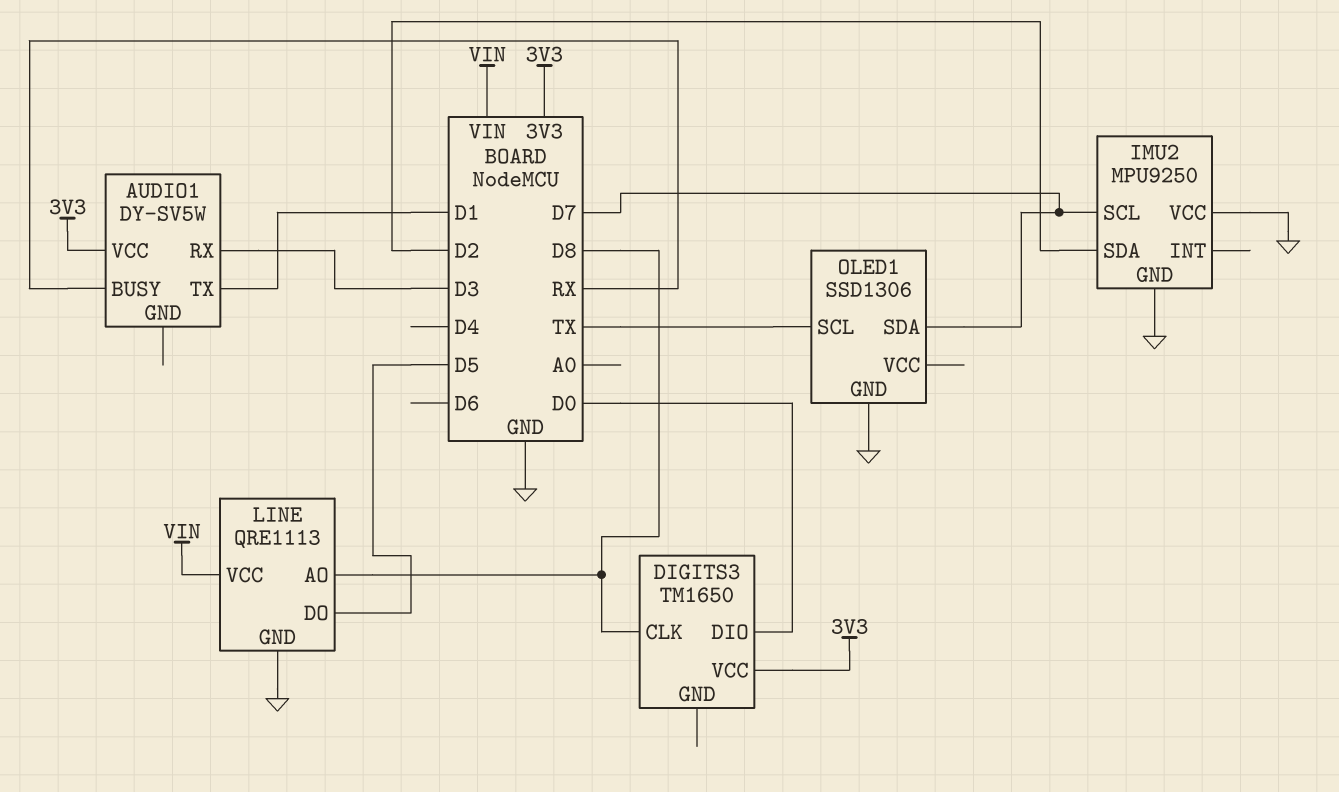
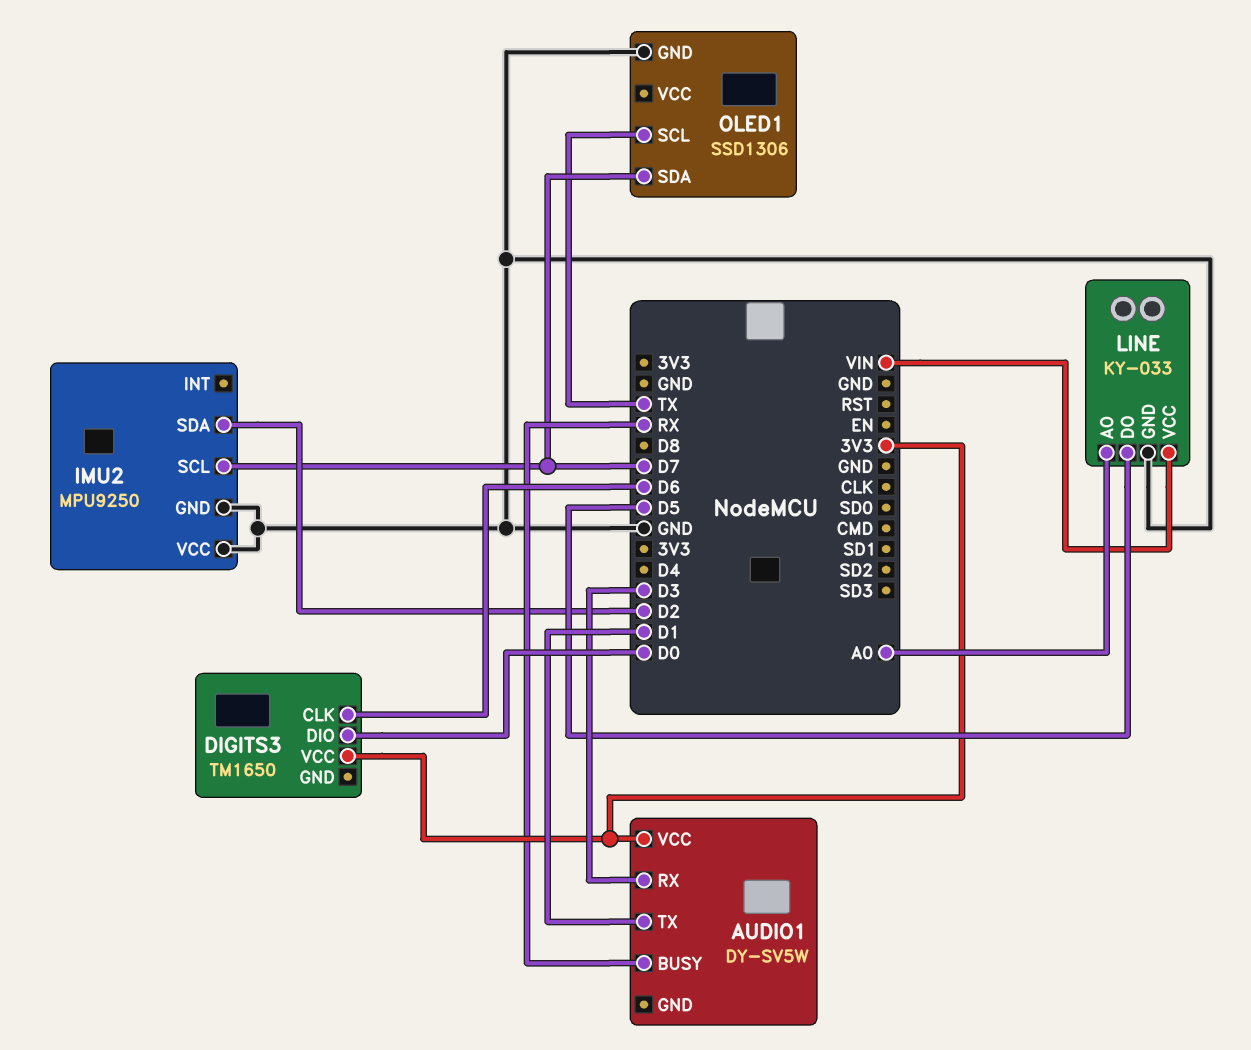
DIGITS3 pin CLK: D8 -> D6
LINE: QRE1113 -> KY-033
LINE pin AO: D8 -> A0

